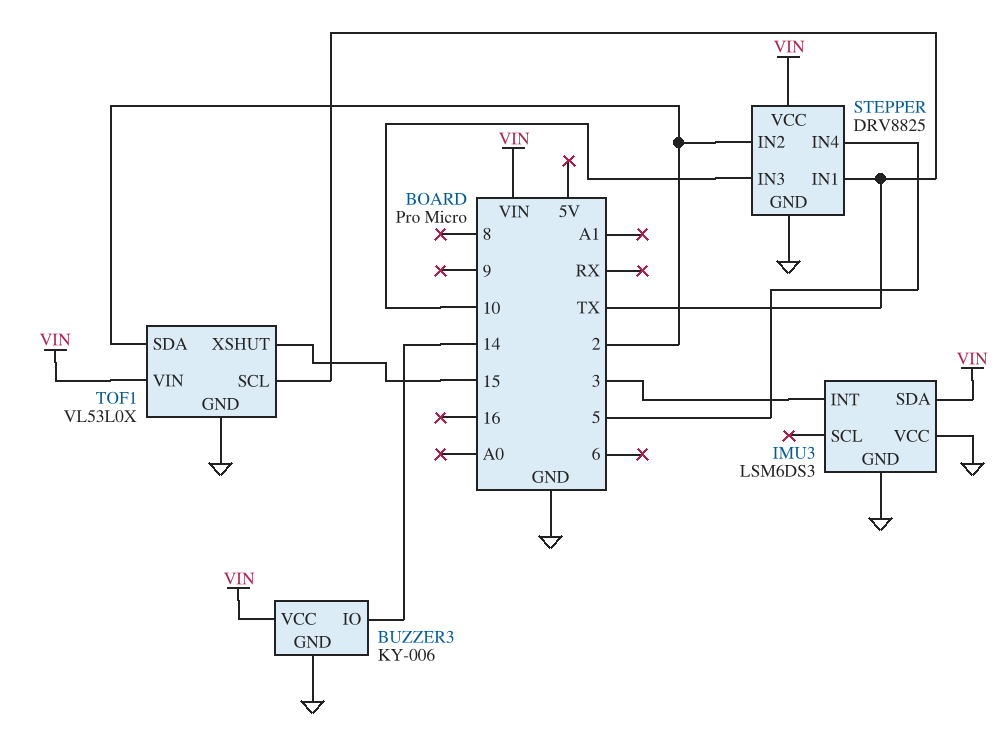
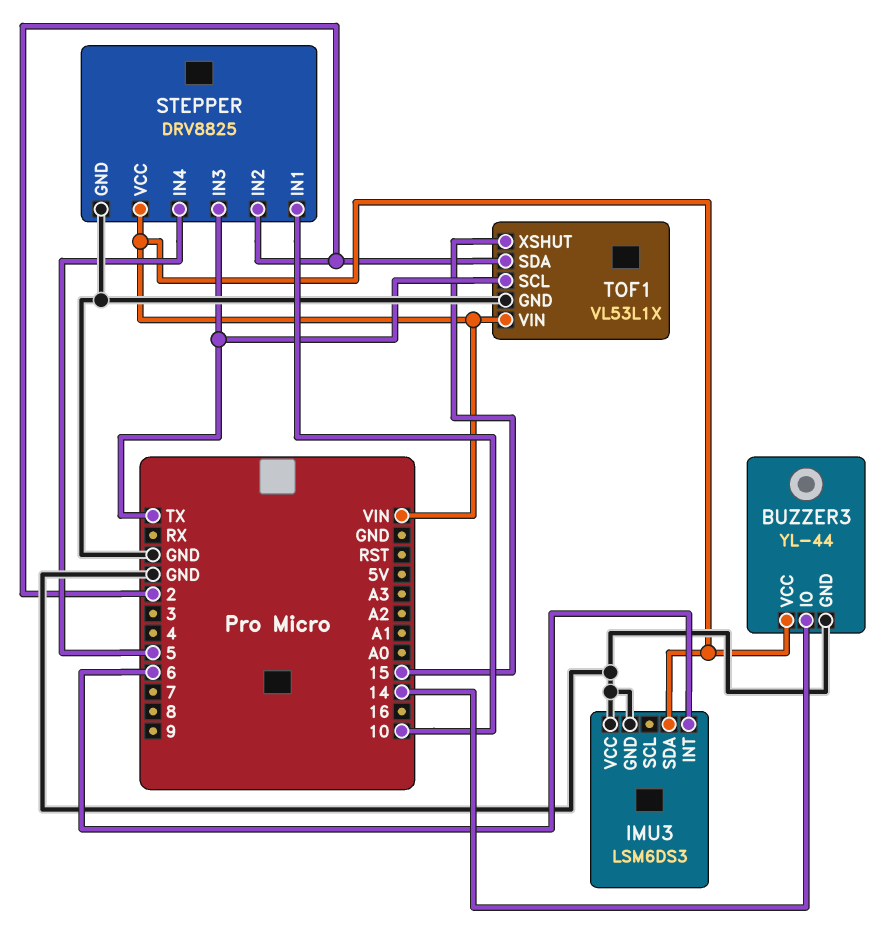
BUZZER3: KY-006 -> YL-44
IMU3 pin INT: 3 -> 6
STEPPER pin IN1: TX -> 10
STEPPER pin IN3: 10 -> TX
TOF1: VL53L0X -> VL53L1X

